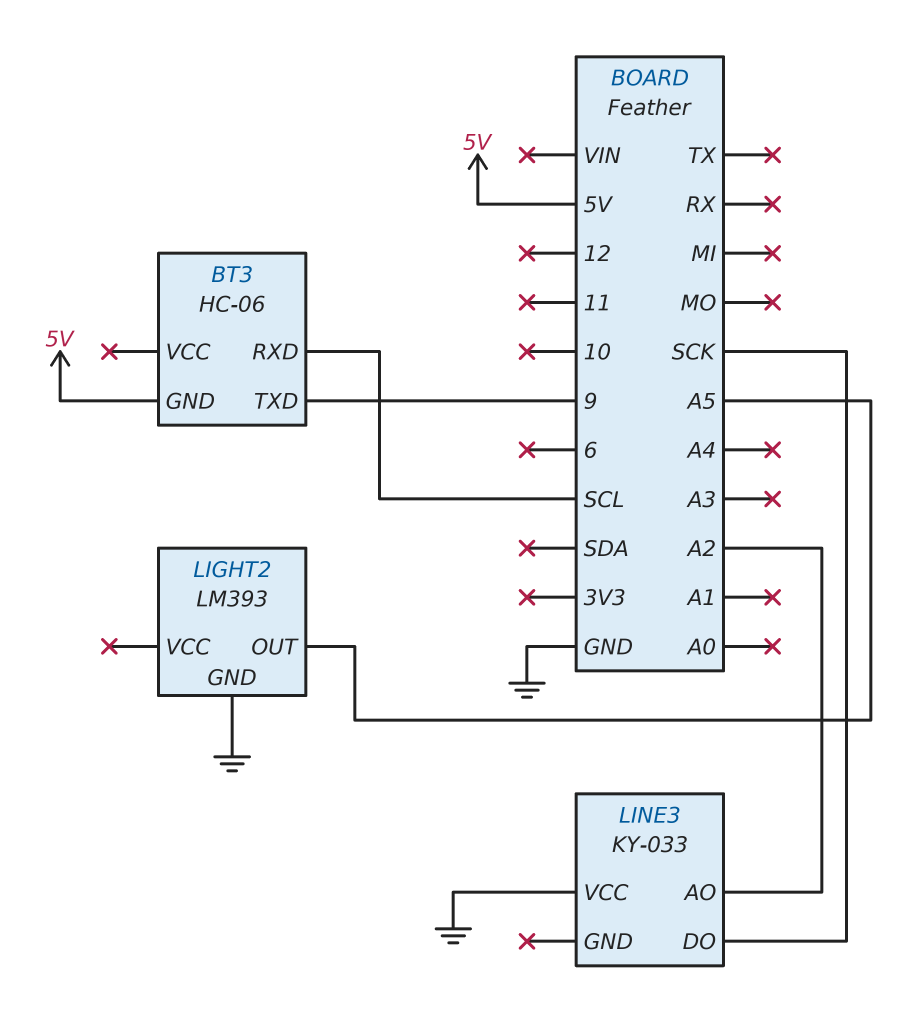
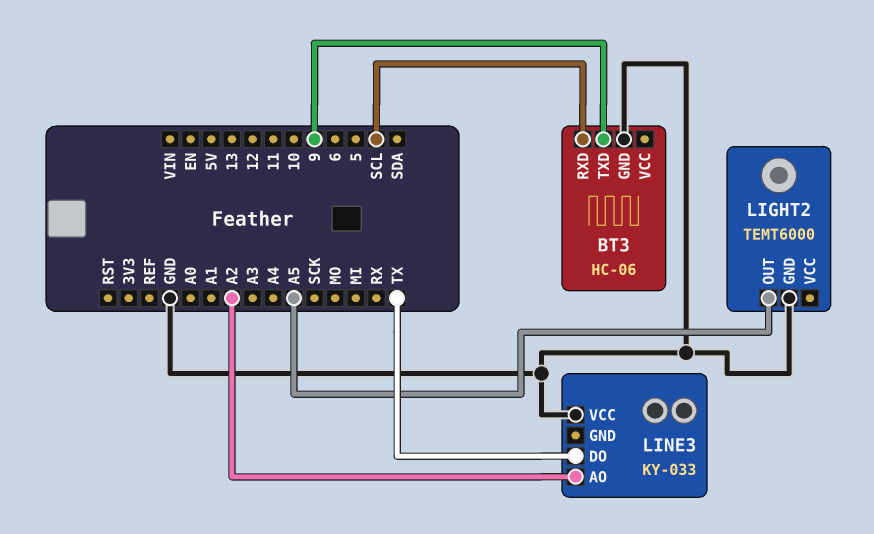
BT3 pin GND: 5V -> GND
LIGHT2: LM393 -> TEMT6000
LINE3 pin DO: SCK -> TX

